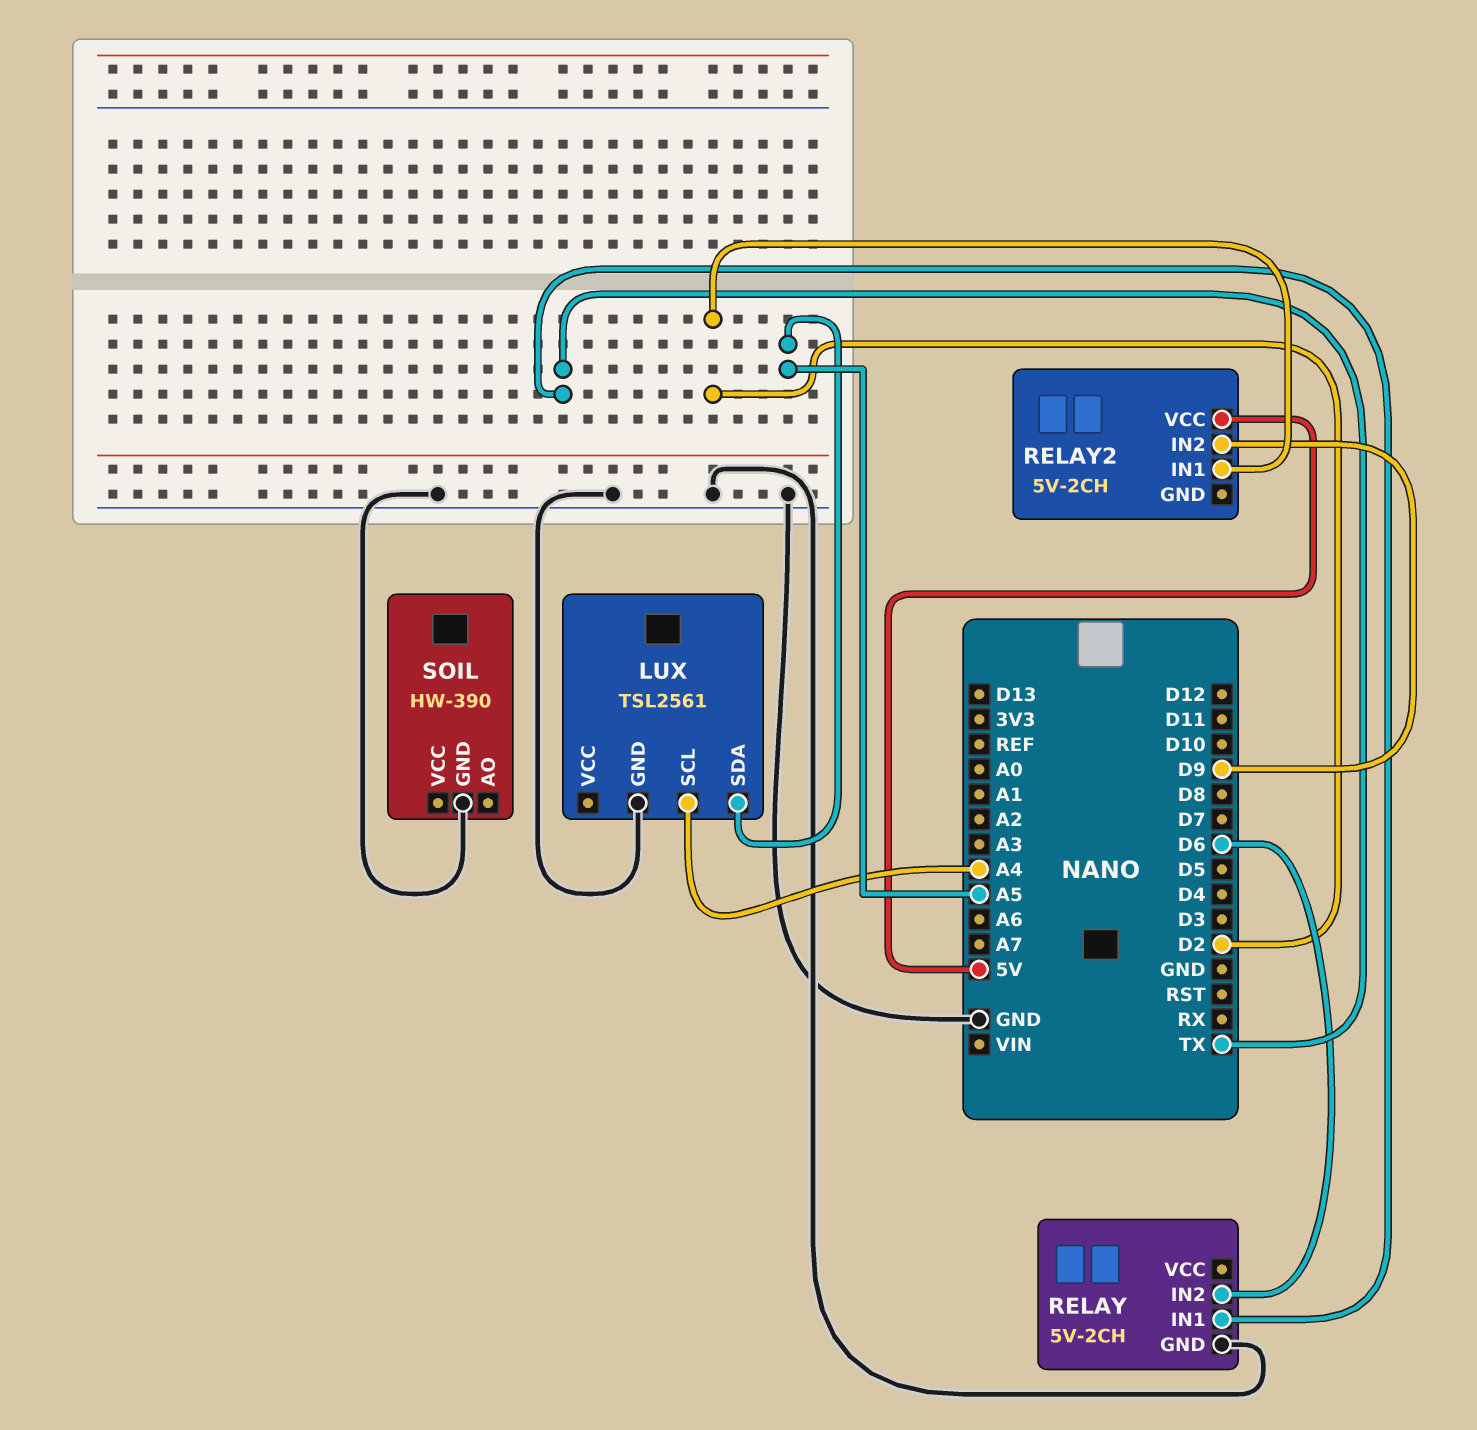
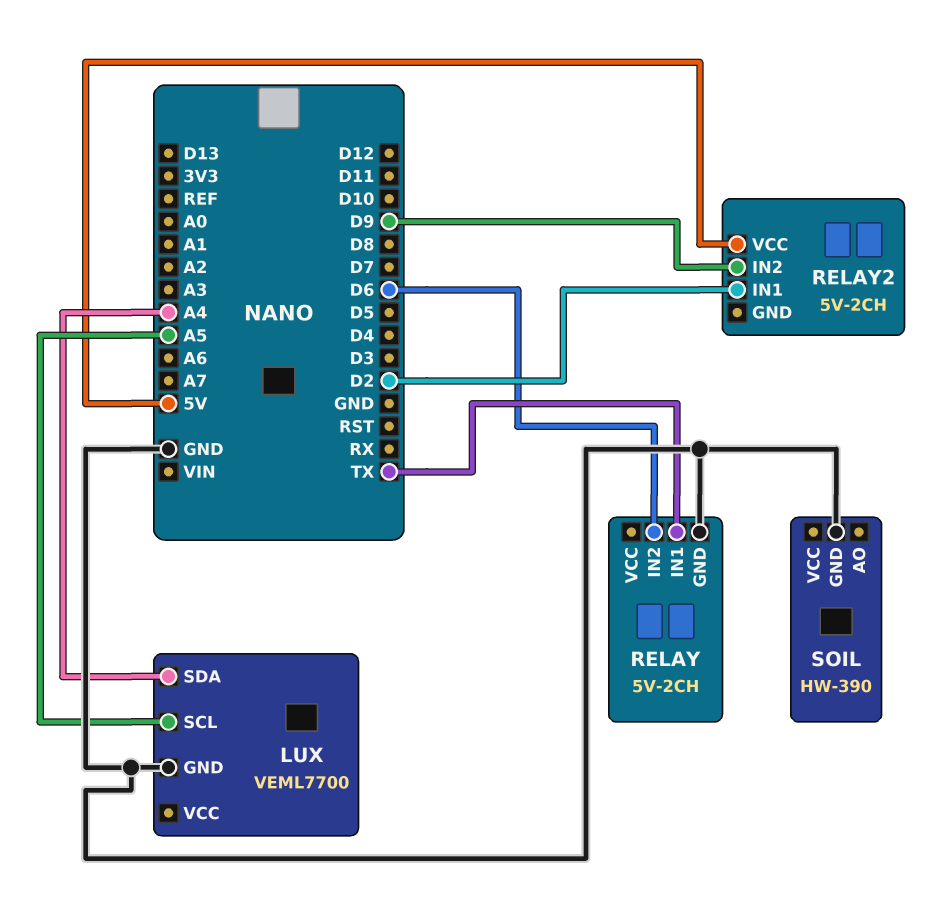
LUX: TSL2561 -> VEML7700
LUX pin SCL: A4 -> A5
LUX pin SDA: A5 -> A4

